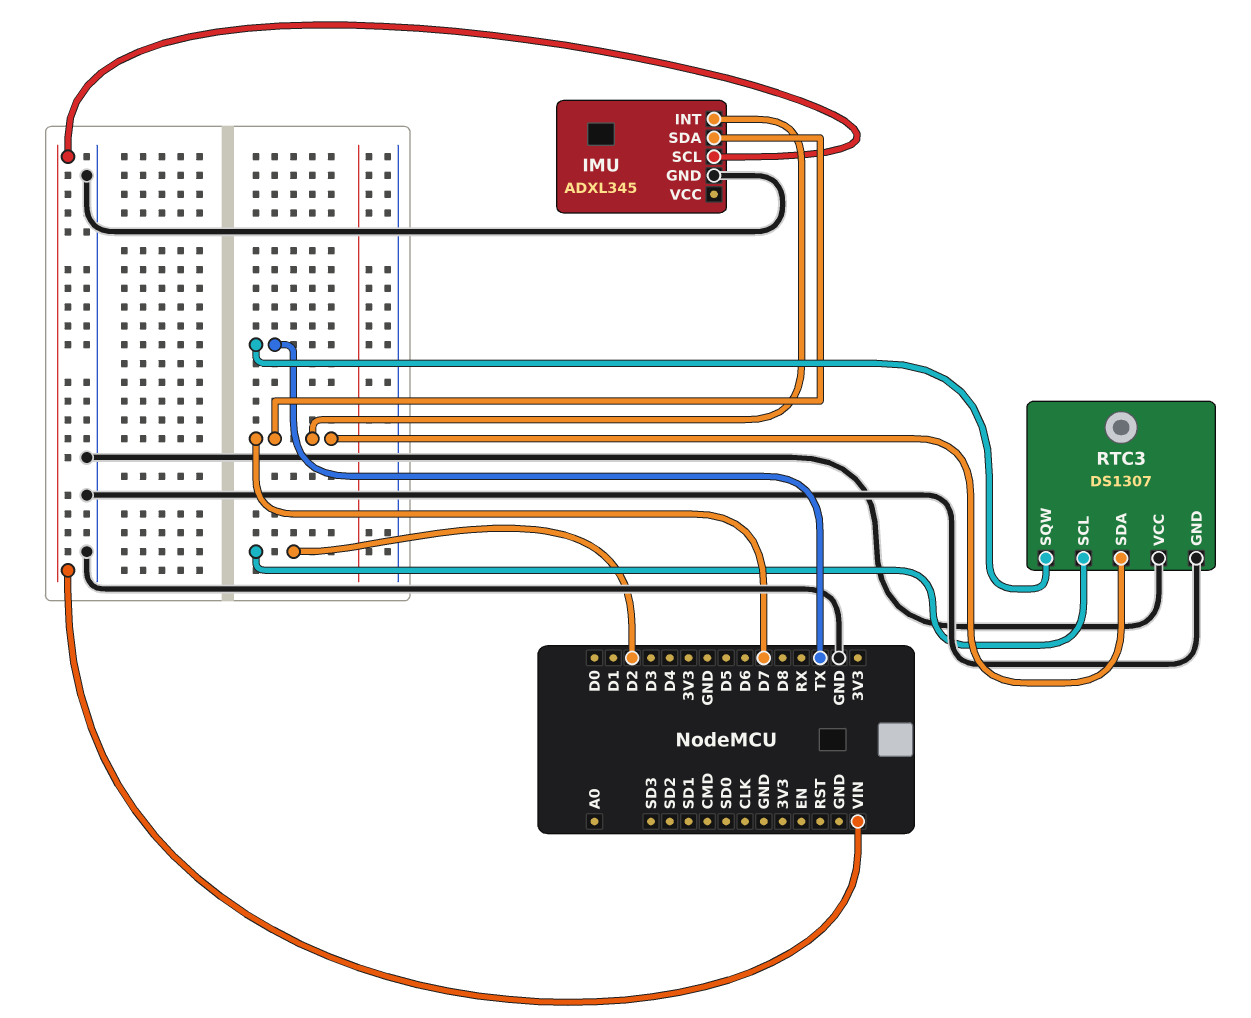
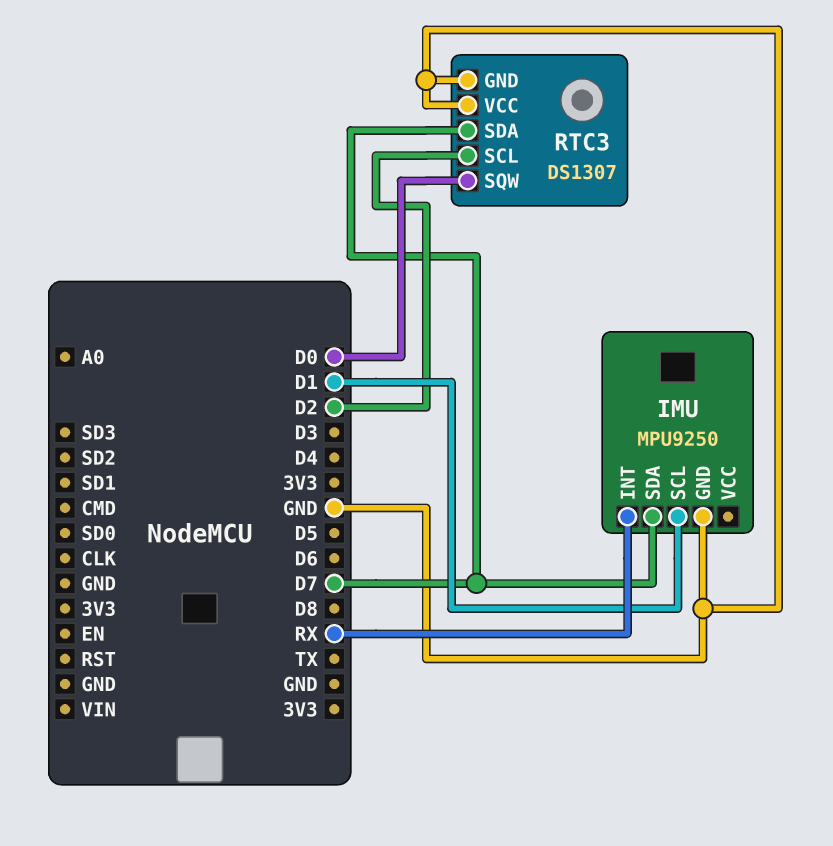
IMU: ADXL345 -> MPU9250
IMU pin INT: D7 -> RX
IMU pin SCL: VIN -> D1
RTC3 pin SQW: TX -> D0

